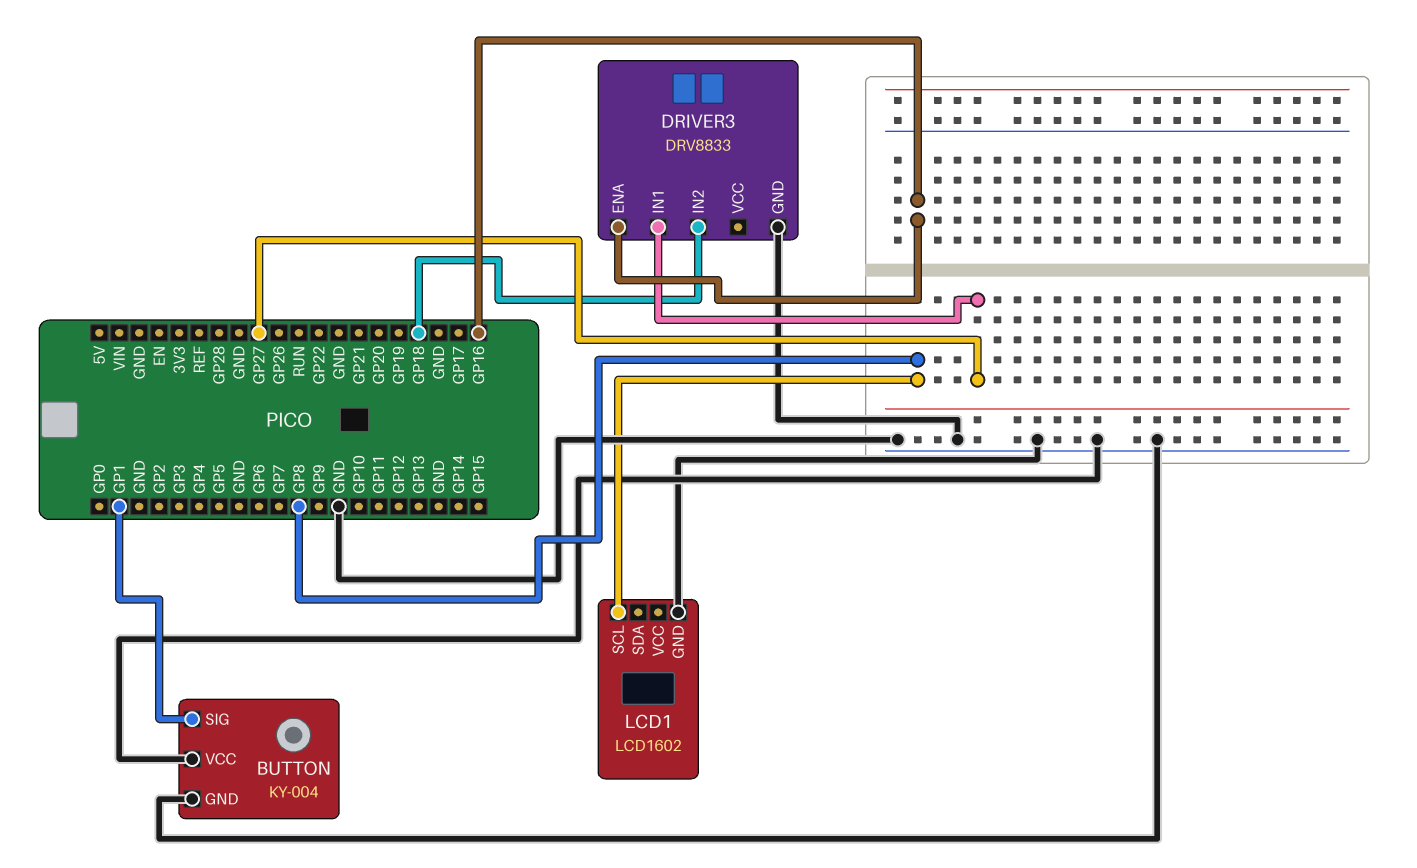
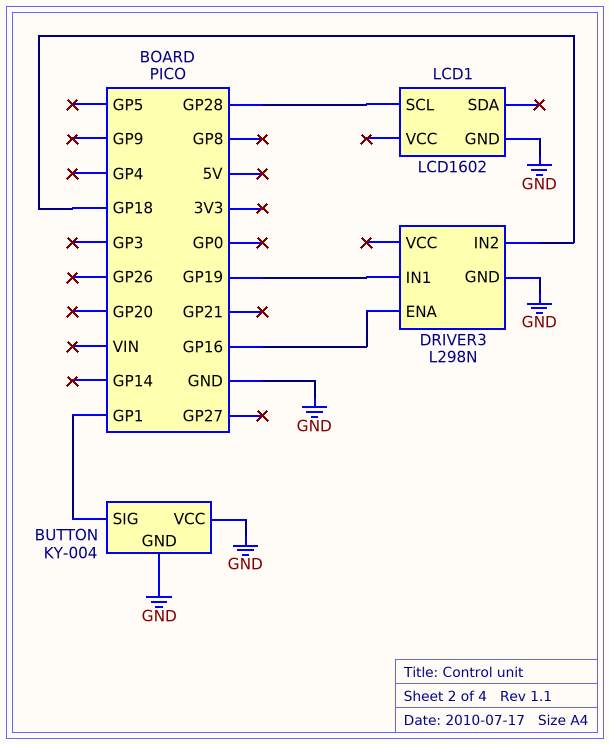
DRIVER3: DRV8833 -> L298N
DRIVER3 pin IN1: GP27 -> GP19
LCD1 pin SCL: GP8 -> GP28

